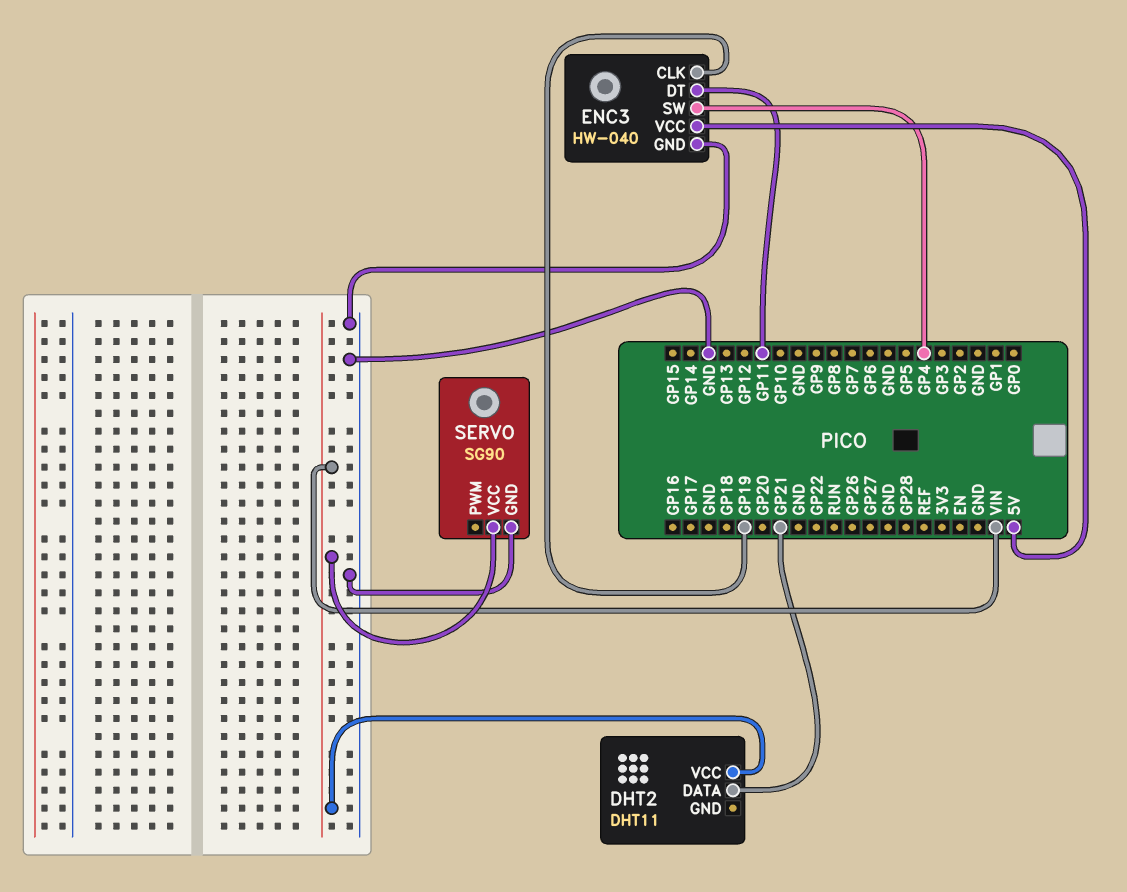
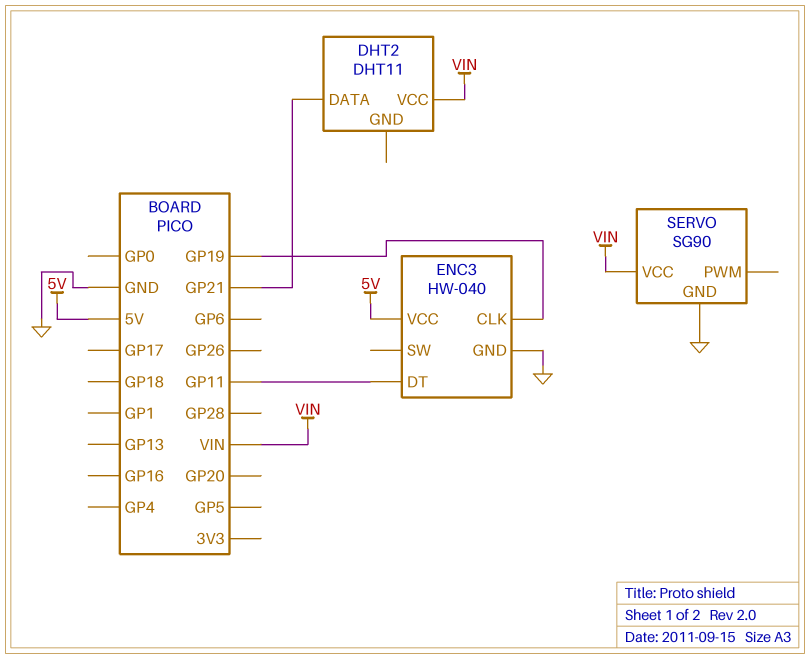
ENC3 pin SW: GP4 -> none

